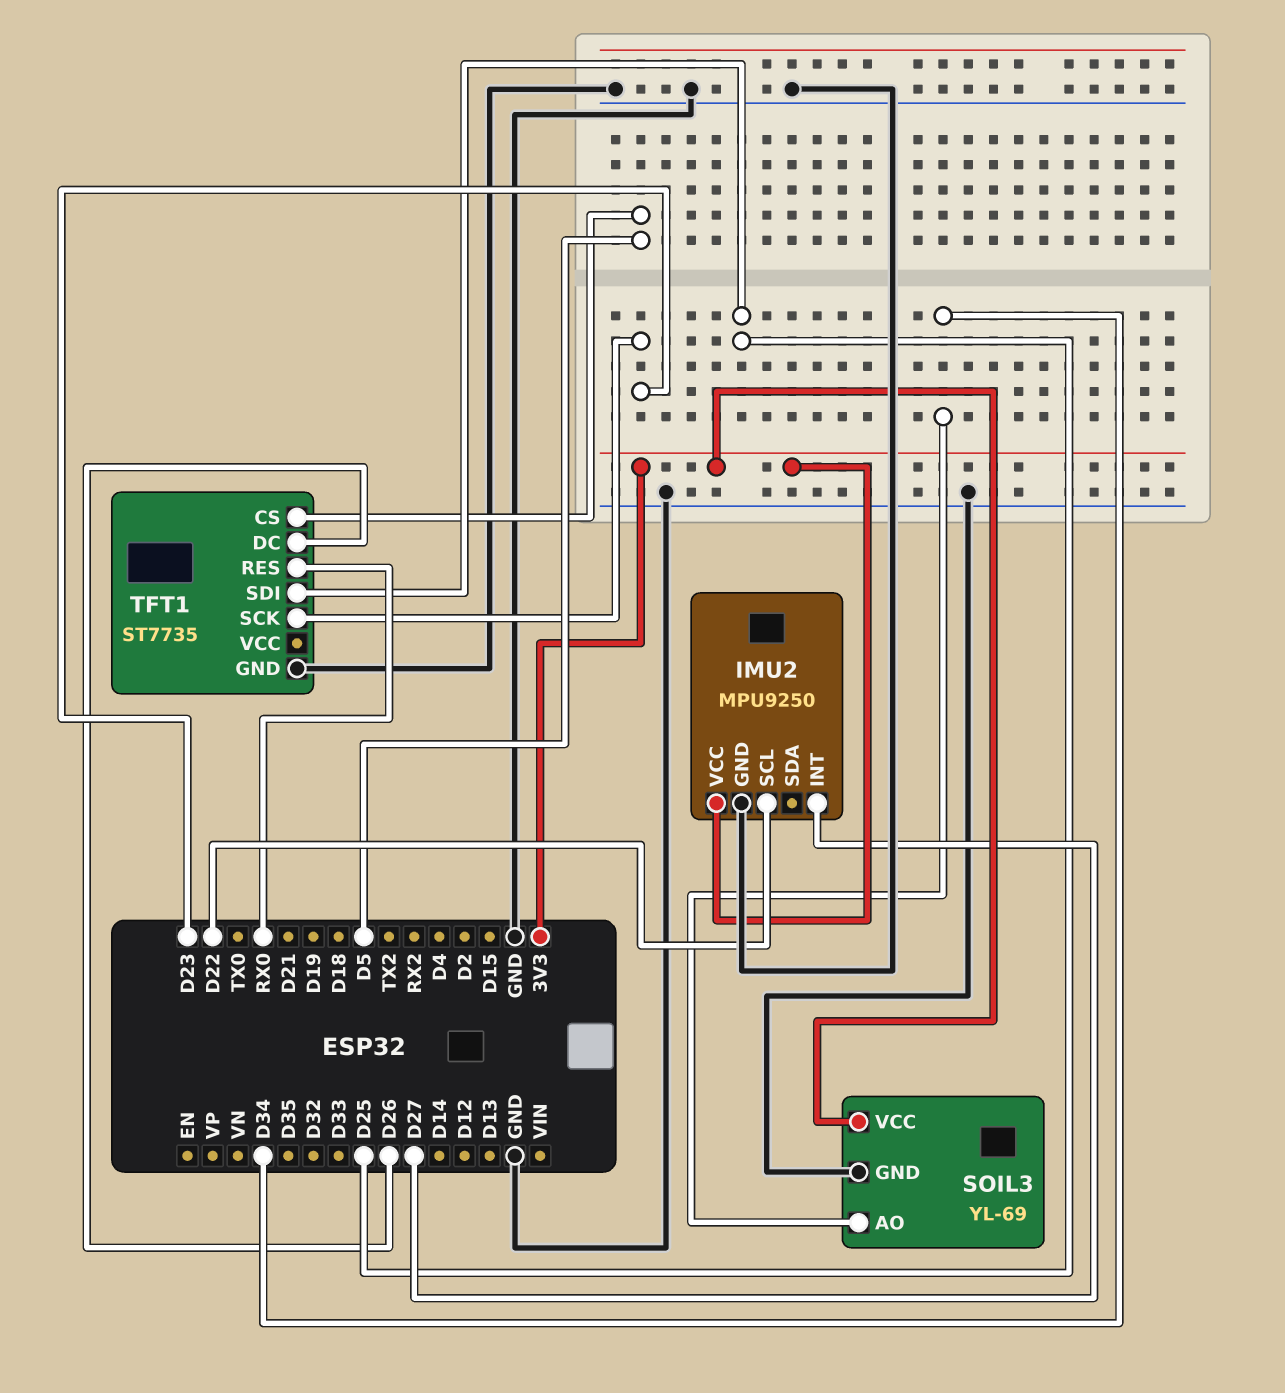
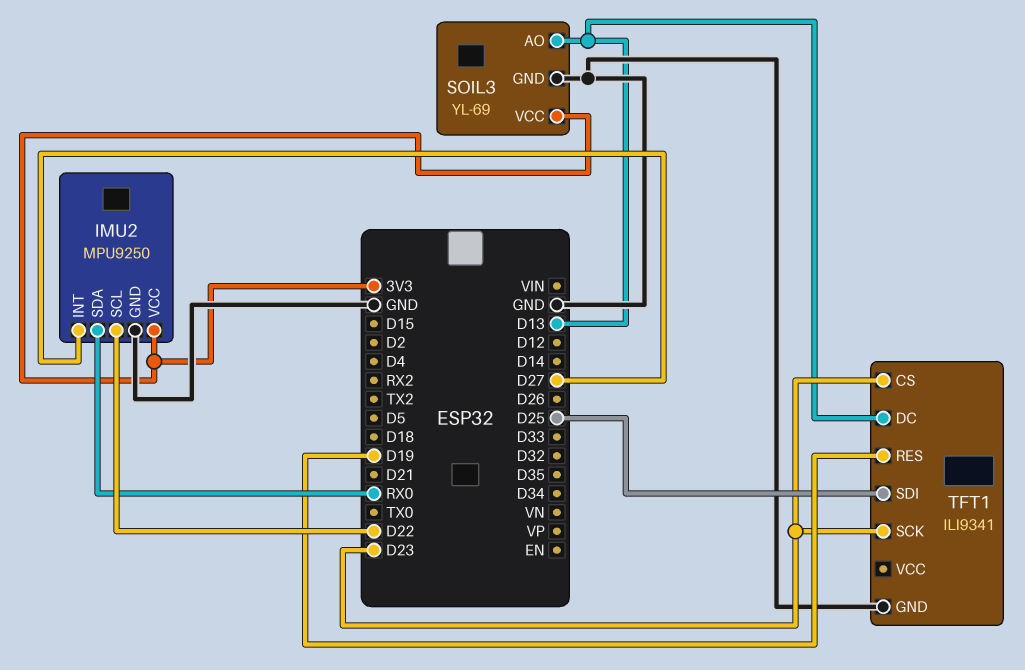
IMU2 pin SDA: none -> RX0
SOIL3 pin AO: D34 -> D13
TFT1: ST7735 -> ILI9341
TFT1 pin CS: D5 -> D23
TFT1 pin DC: D26 -> D13
TFT1 pin RES: RX0 -> D19

